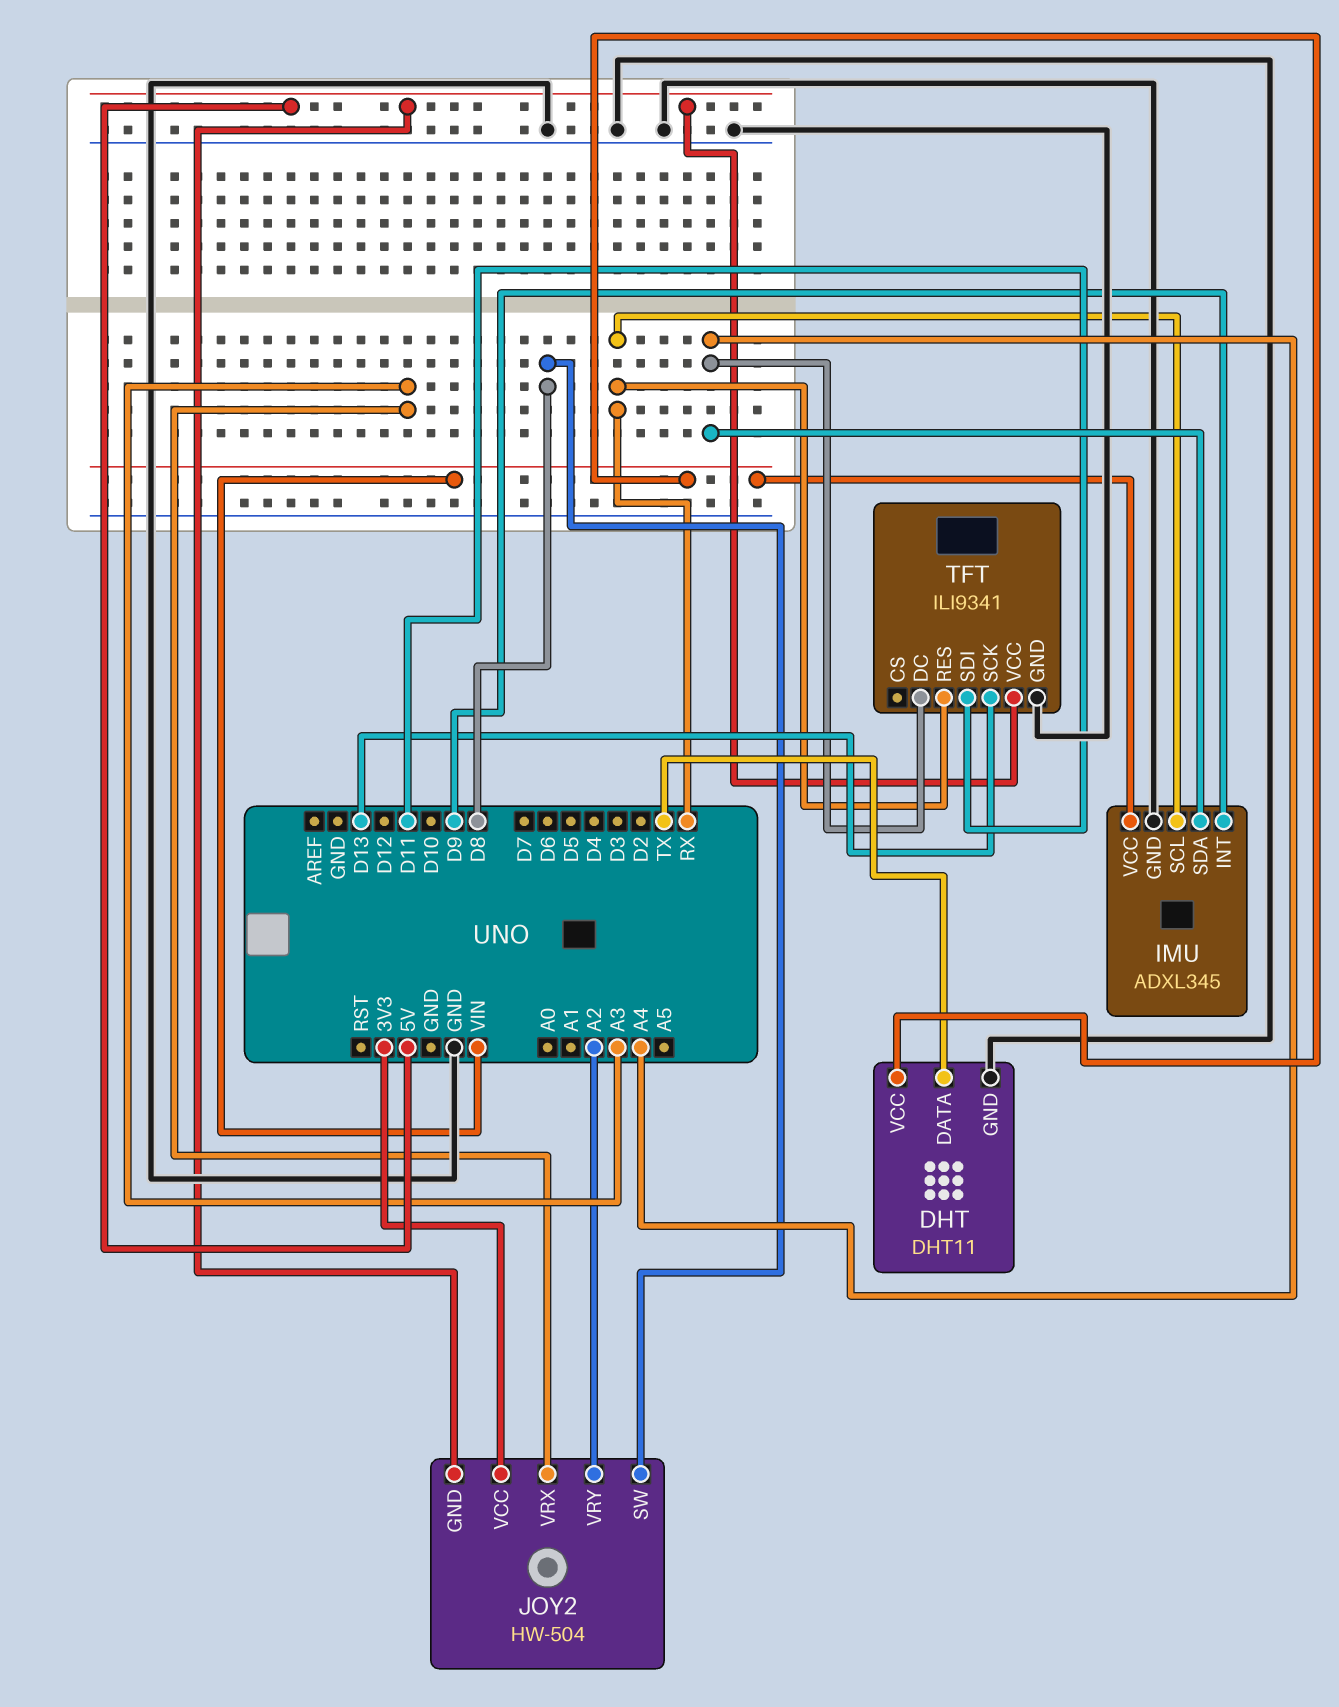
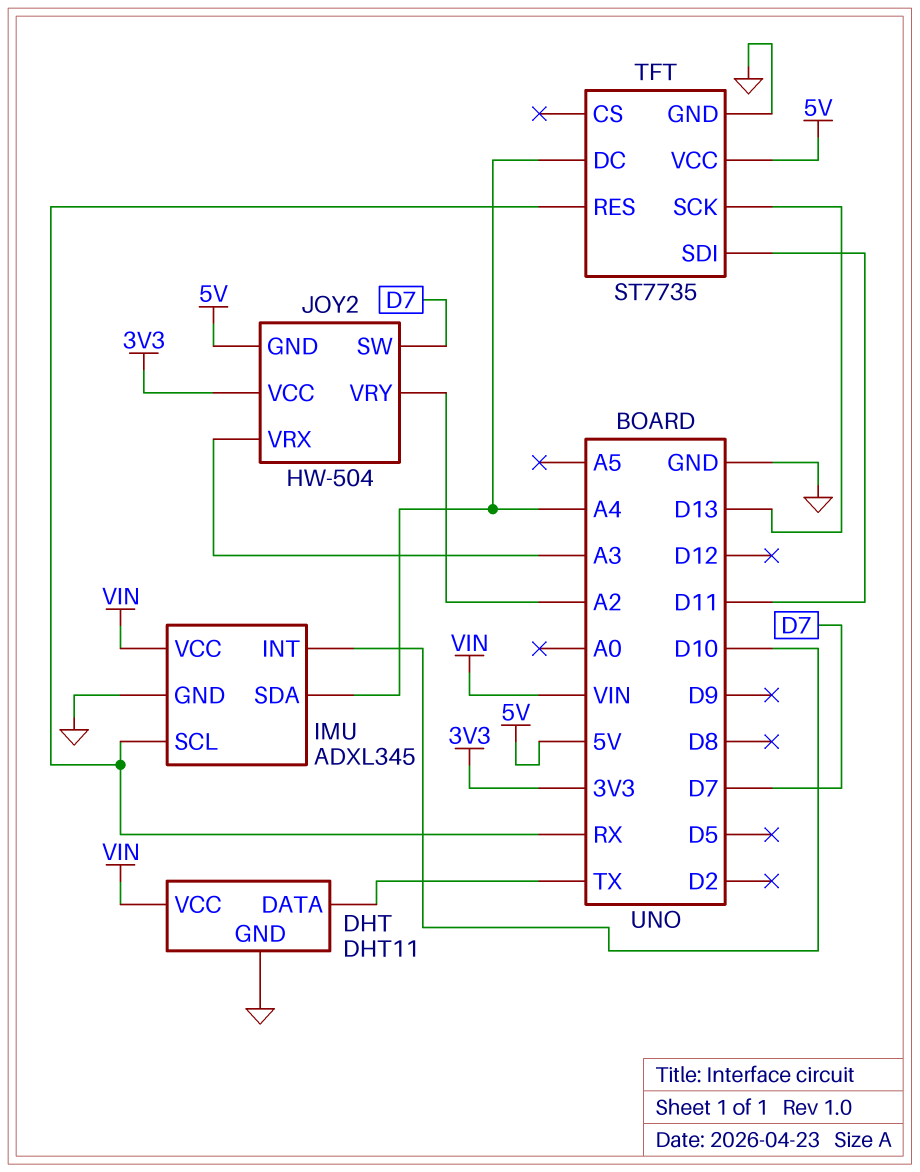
IMU pin INT: D9 -> D10
JOY2 pin SW: D8 -> D7
TFT: ILI9341 -> ST7735

